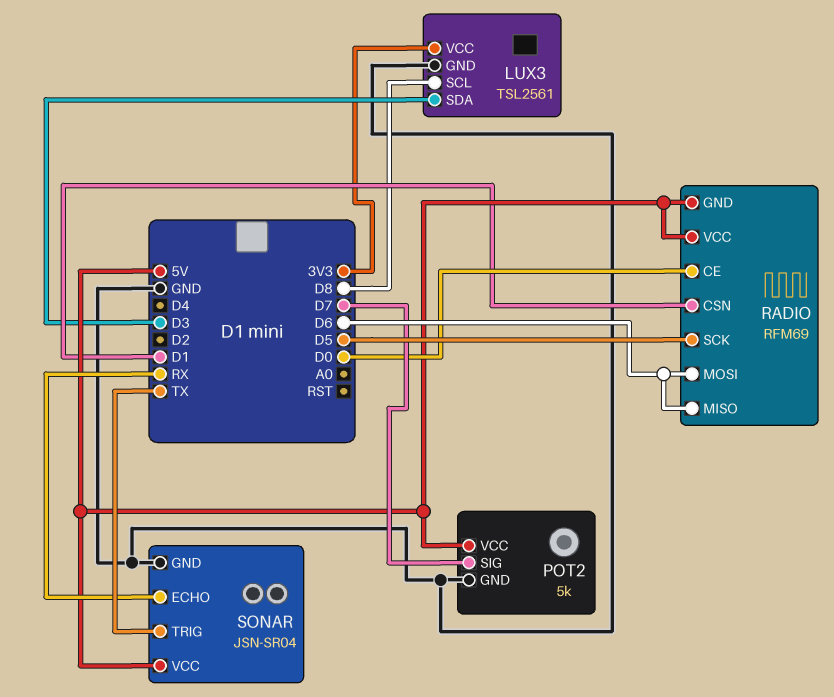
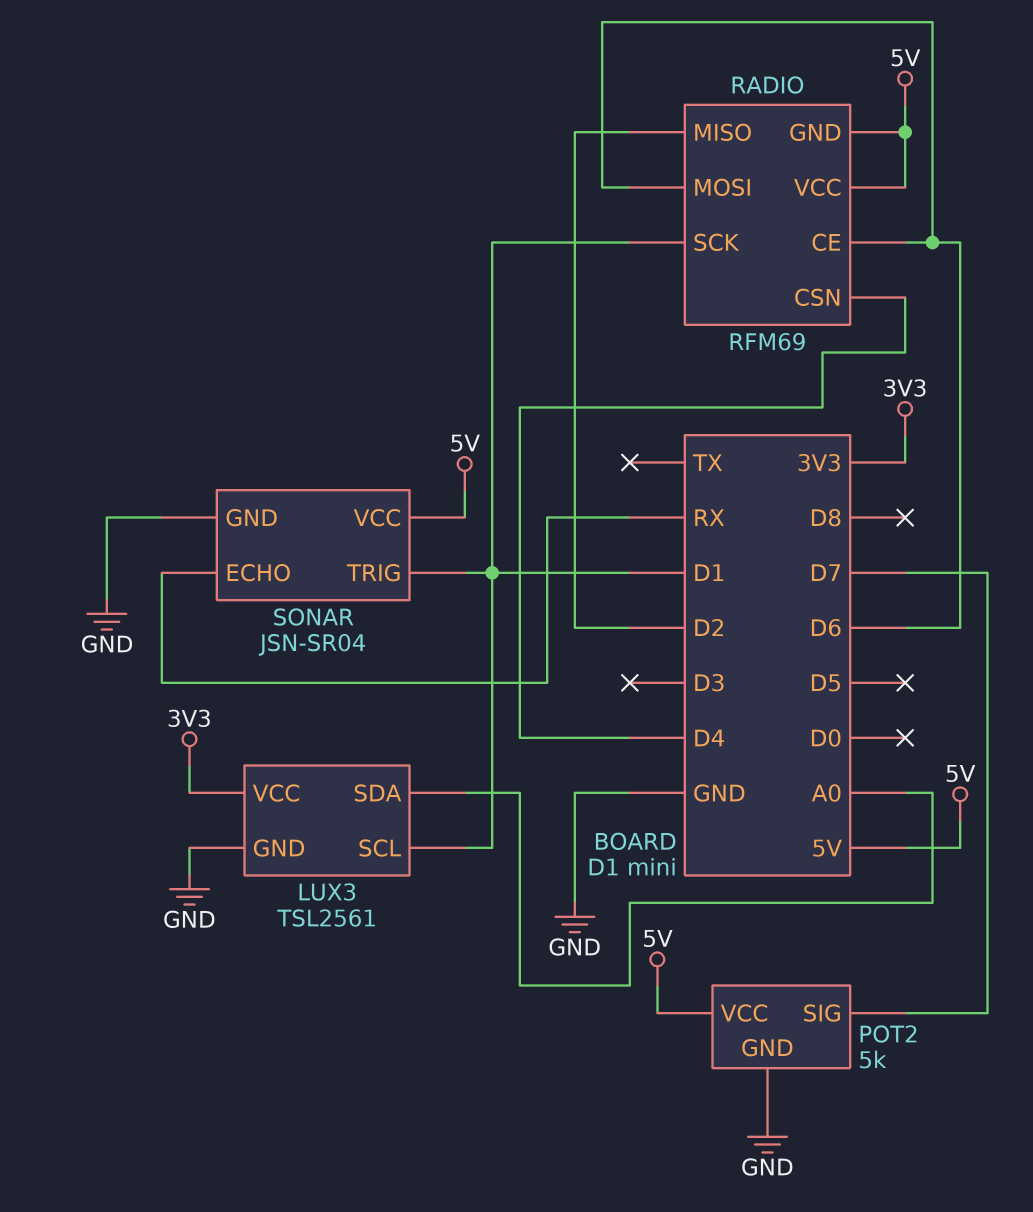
LUX3 pin SCL: D8 -> D1
LUX3 pin SDA: D3 -> A0
RADIO pin CE: D0 -> D6
RADIO pin CSN: D1 -> D4
RADIO pin MISO: D6 -> D2
RADIO pin SCK: D5 -> D1
SONAR pin TRIG: TX -> D1

